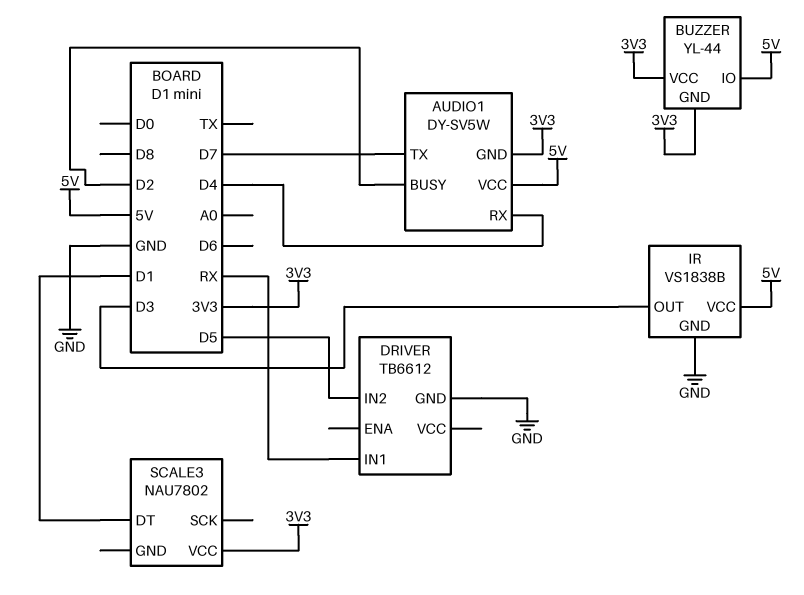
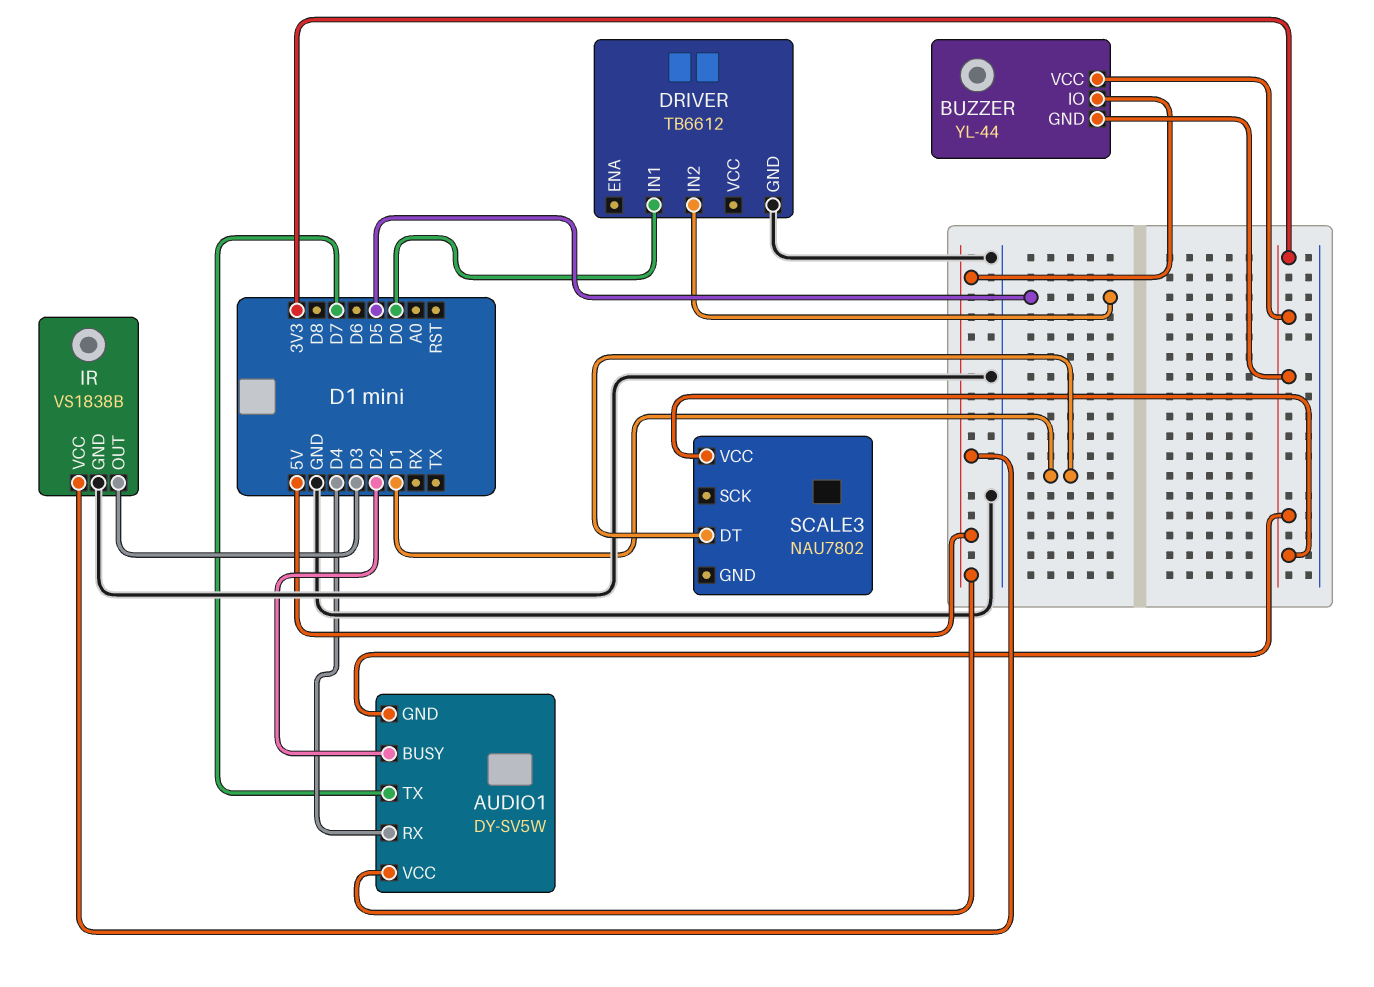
DRIVER pin IN1: RX -> D0

